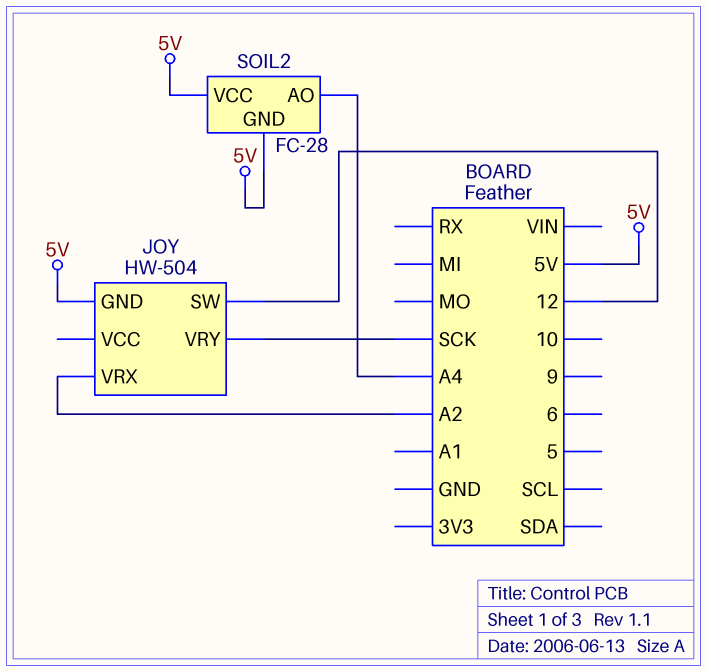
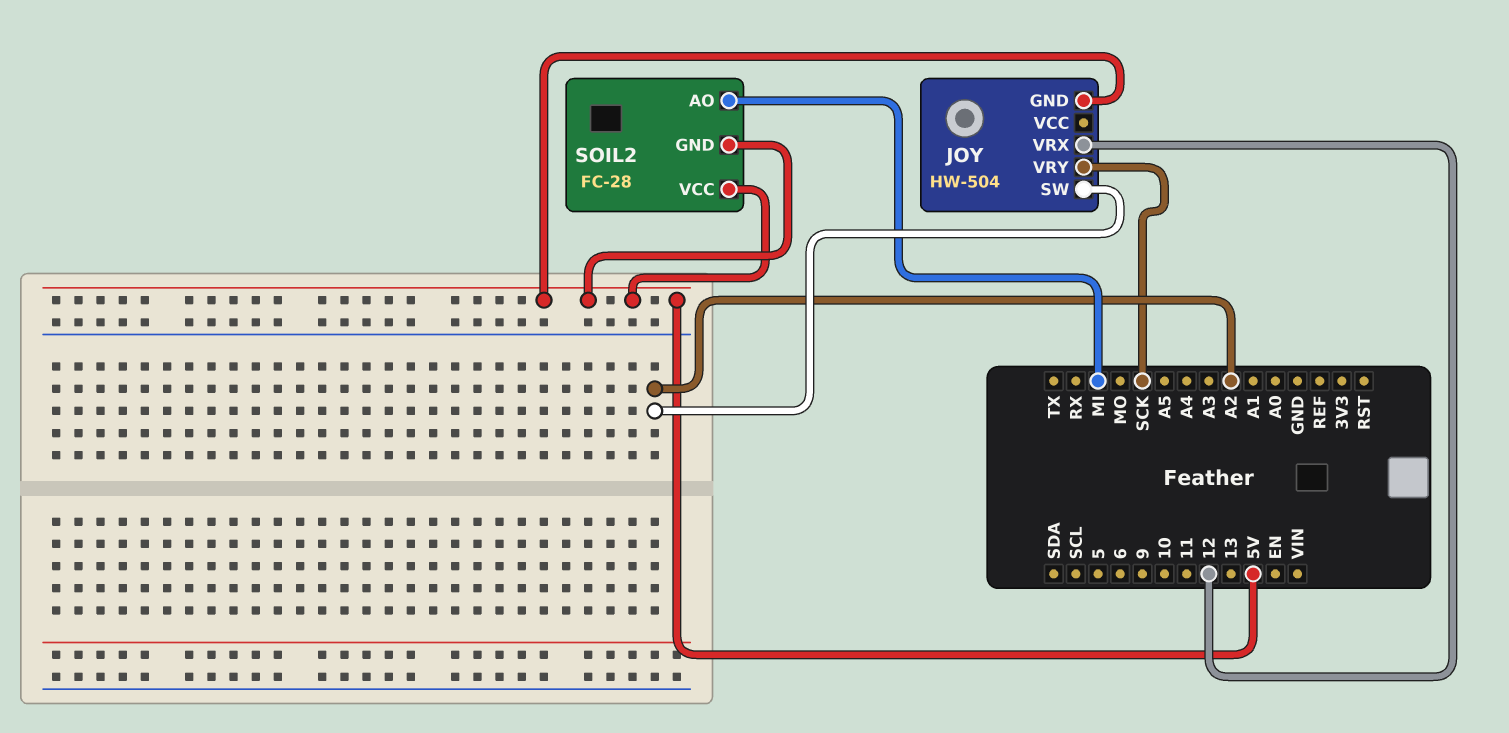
JOY pin SW: 12 -> A2
JOY pin VRX: A2 -> 12
SOIL2 pin AO: A4 -> MI

